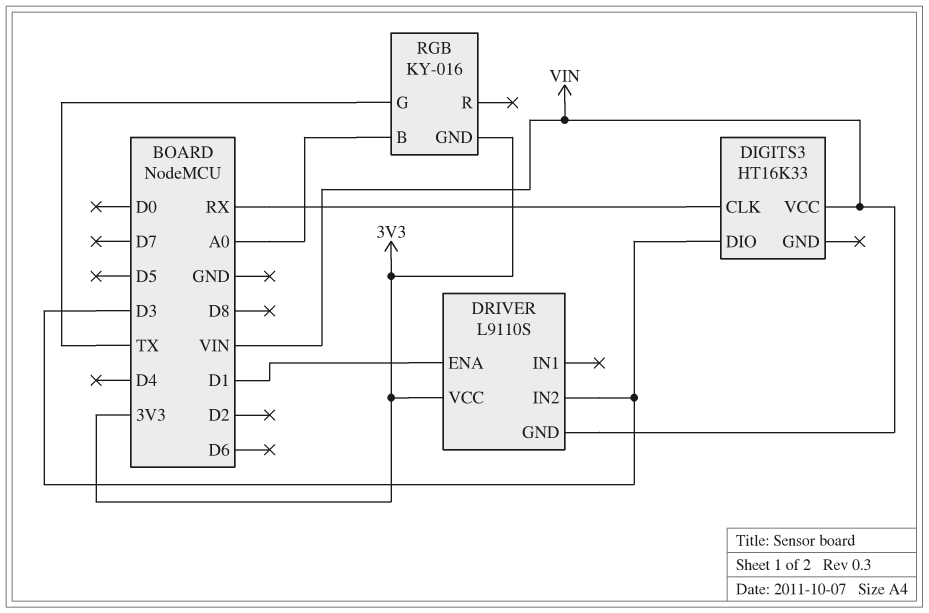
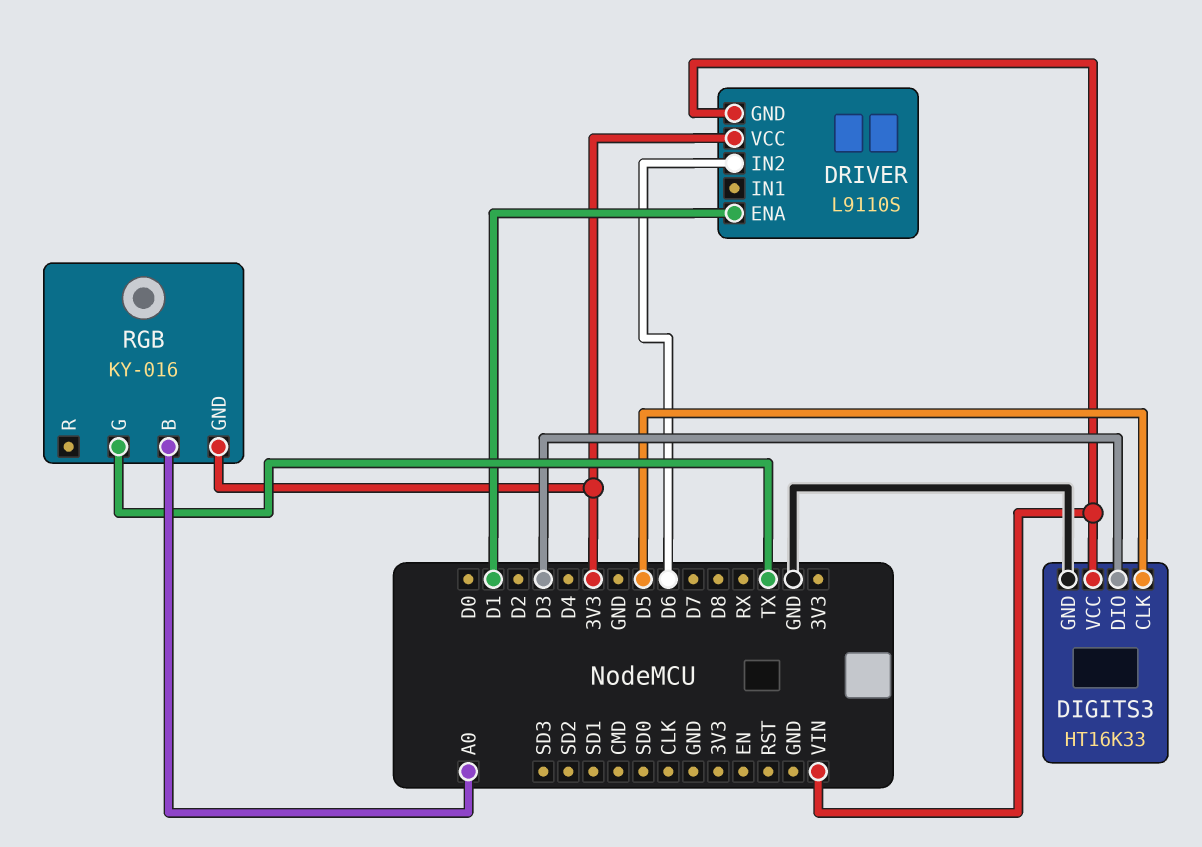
DIGITS3 pin CLK: RX -> D5
DIGITS3 pin GND: none -> GND
DRIVER pin IN2: D3 -> D6

